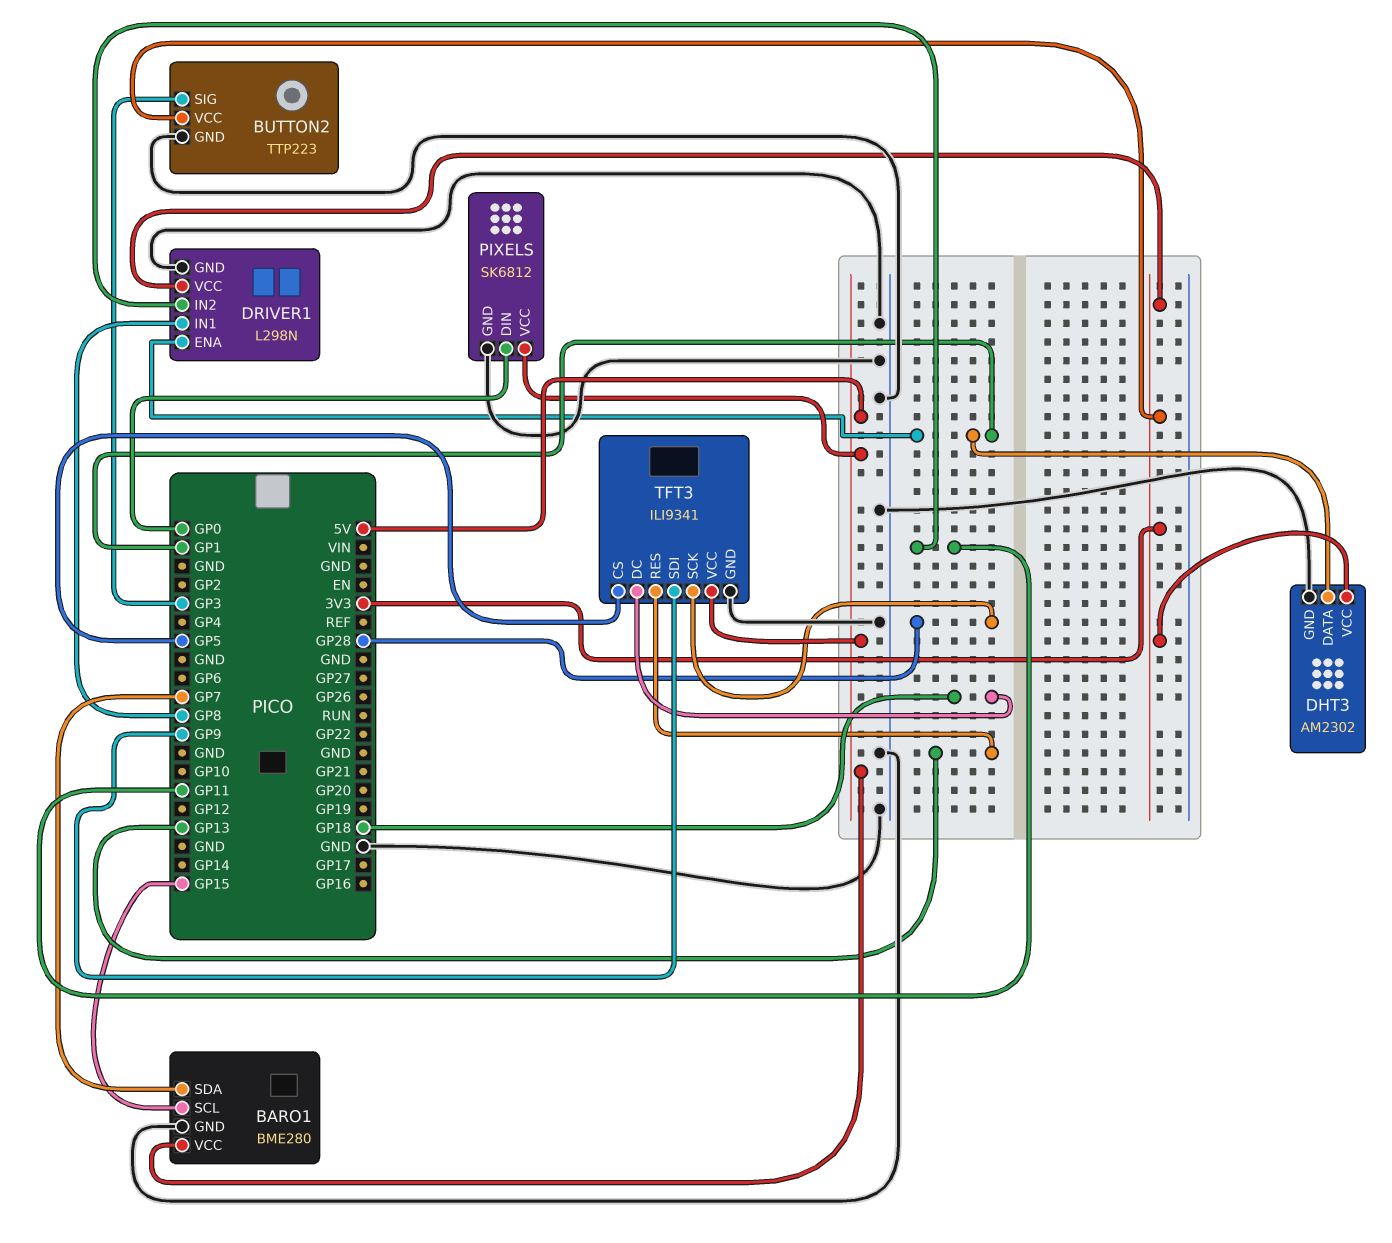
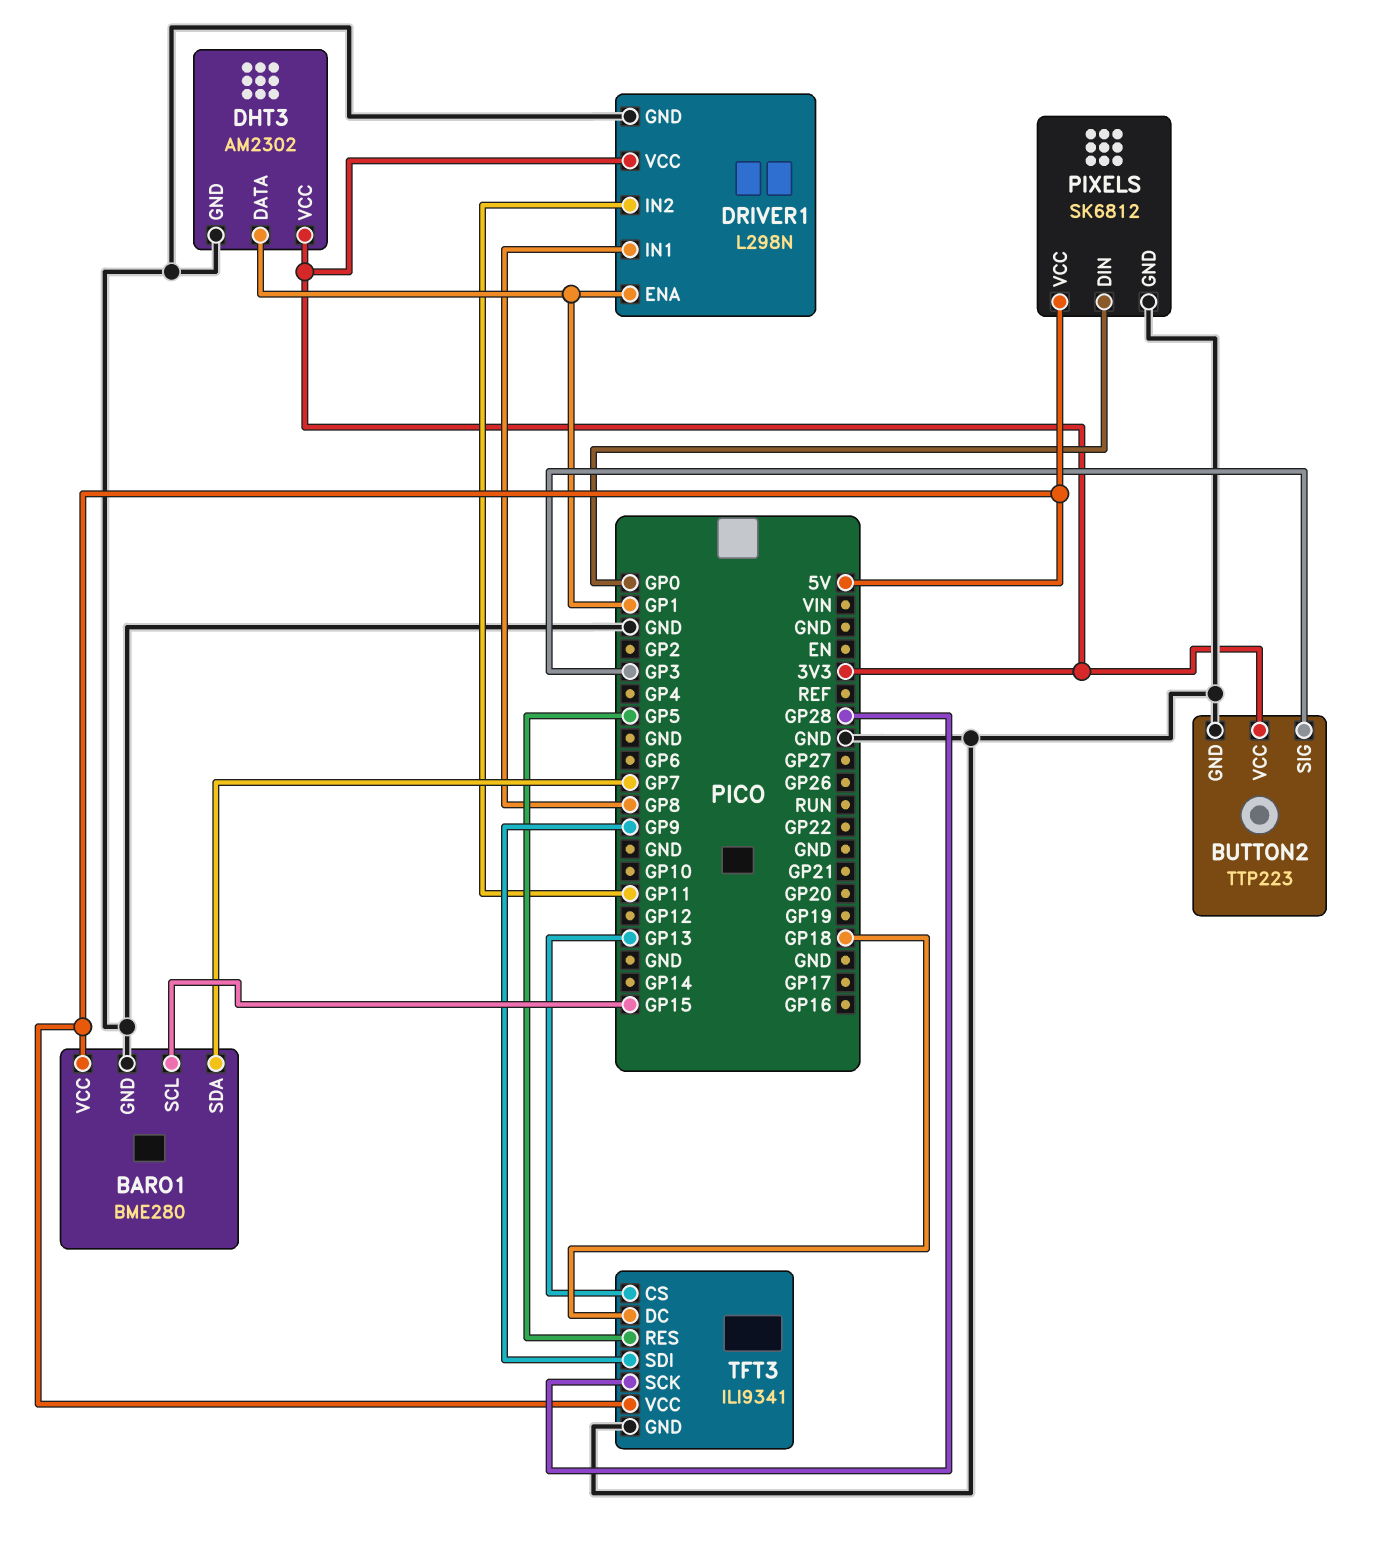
TFT3 pin CS: GP5 -> GP13
TFT3 pin RES: GP13 -> GP5

